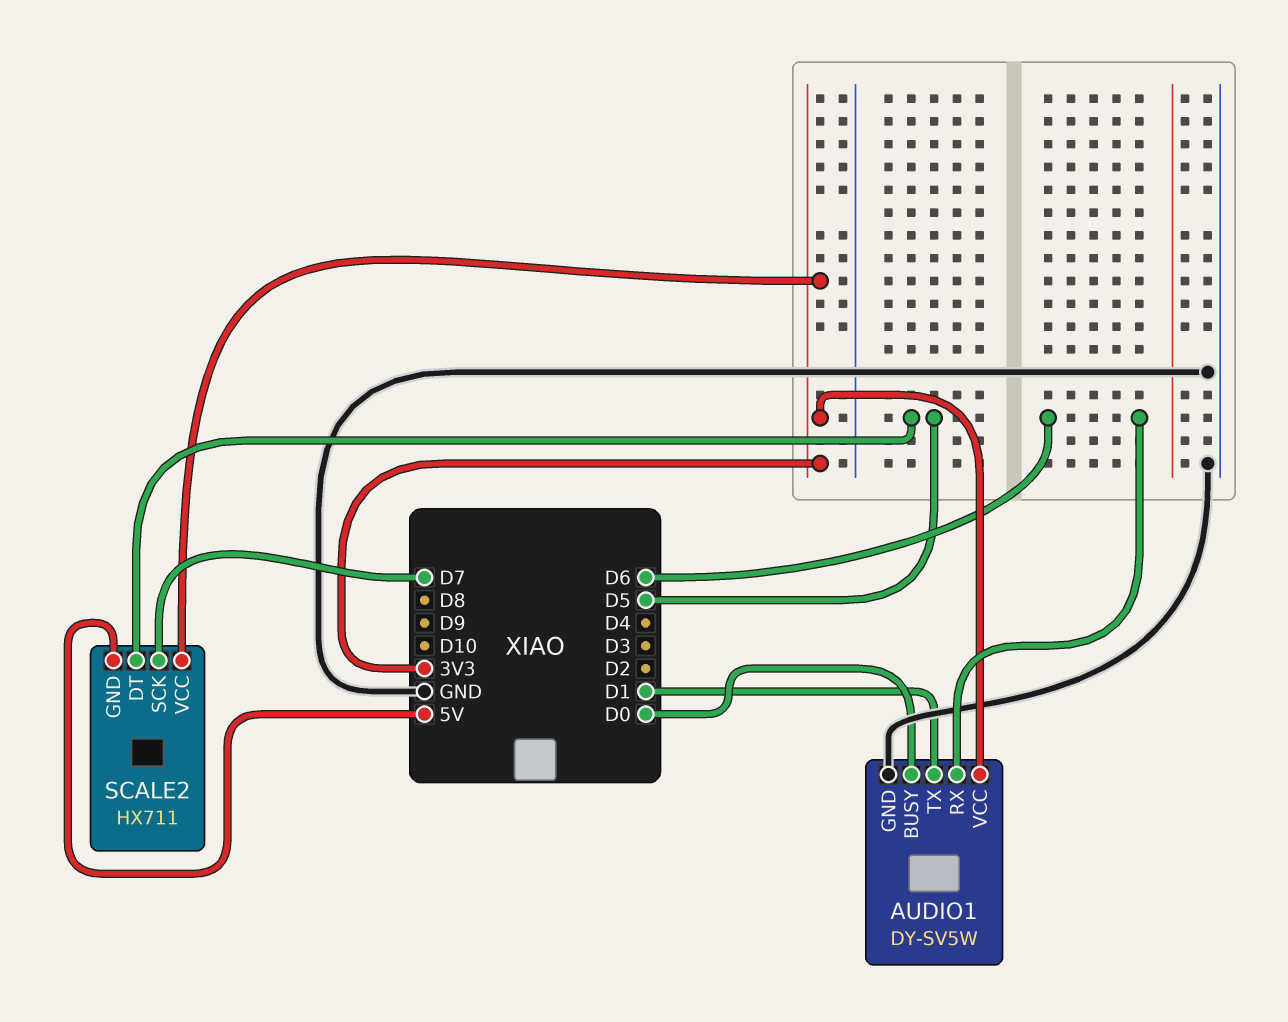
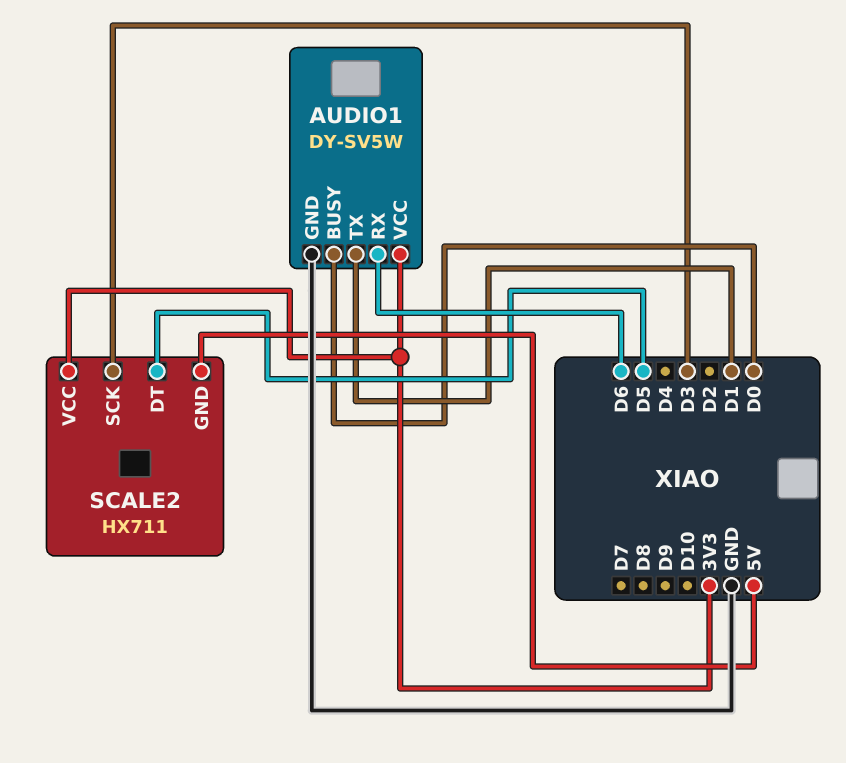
SCALE2 pin SCK: D7 -> D3

